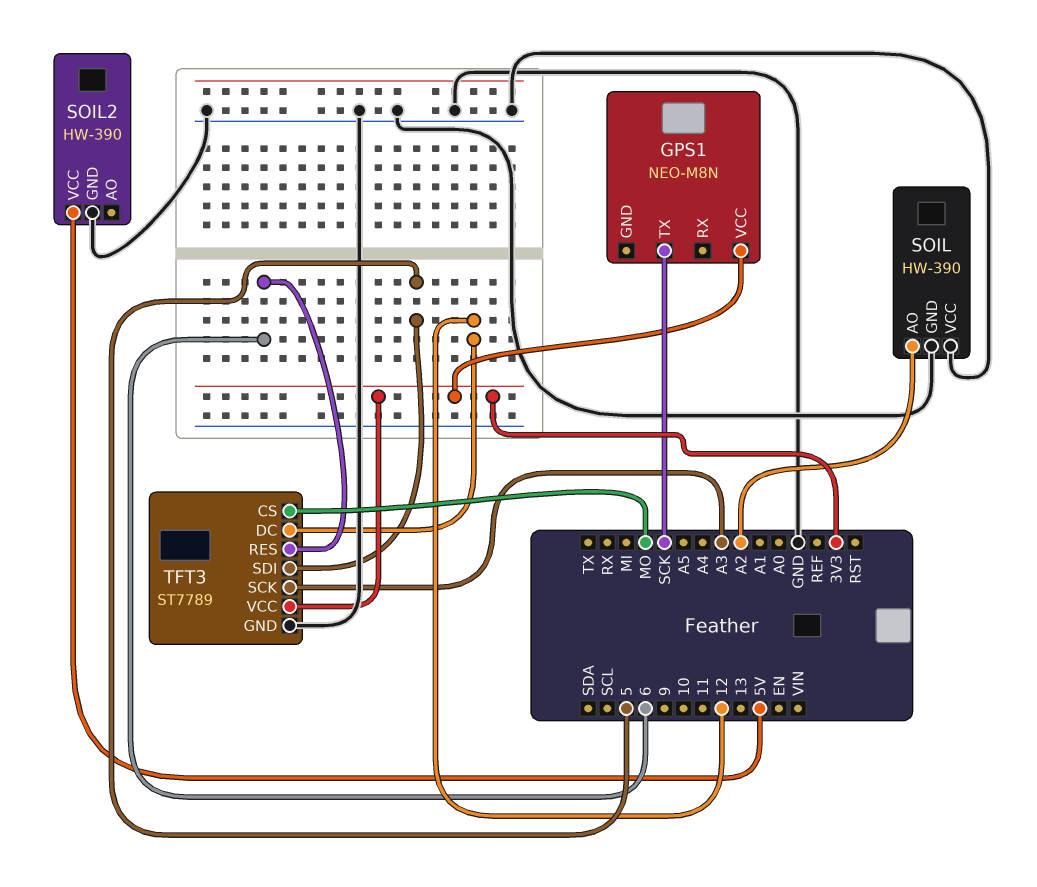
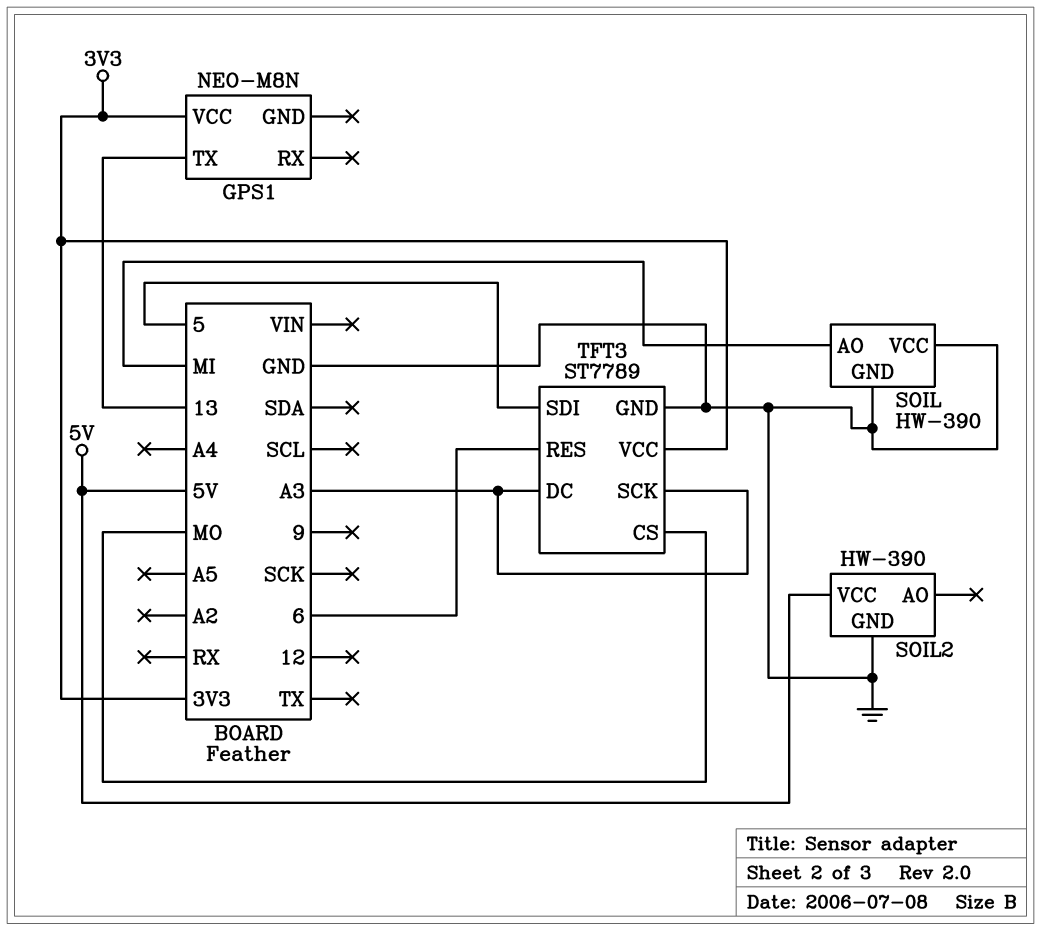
GPS1 pin TX: SCK -> 13
SOIL pin AO: A2 -> MI
TFT3 pin DC: 12 -> A3

